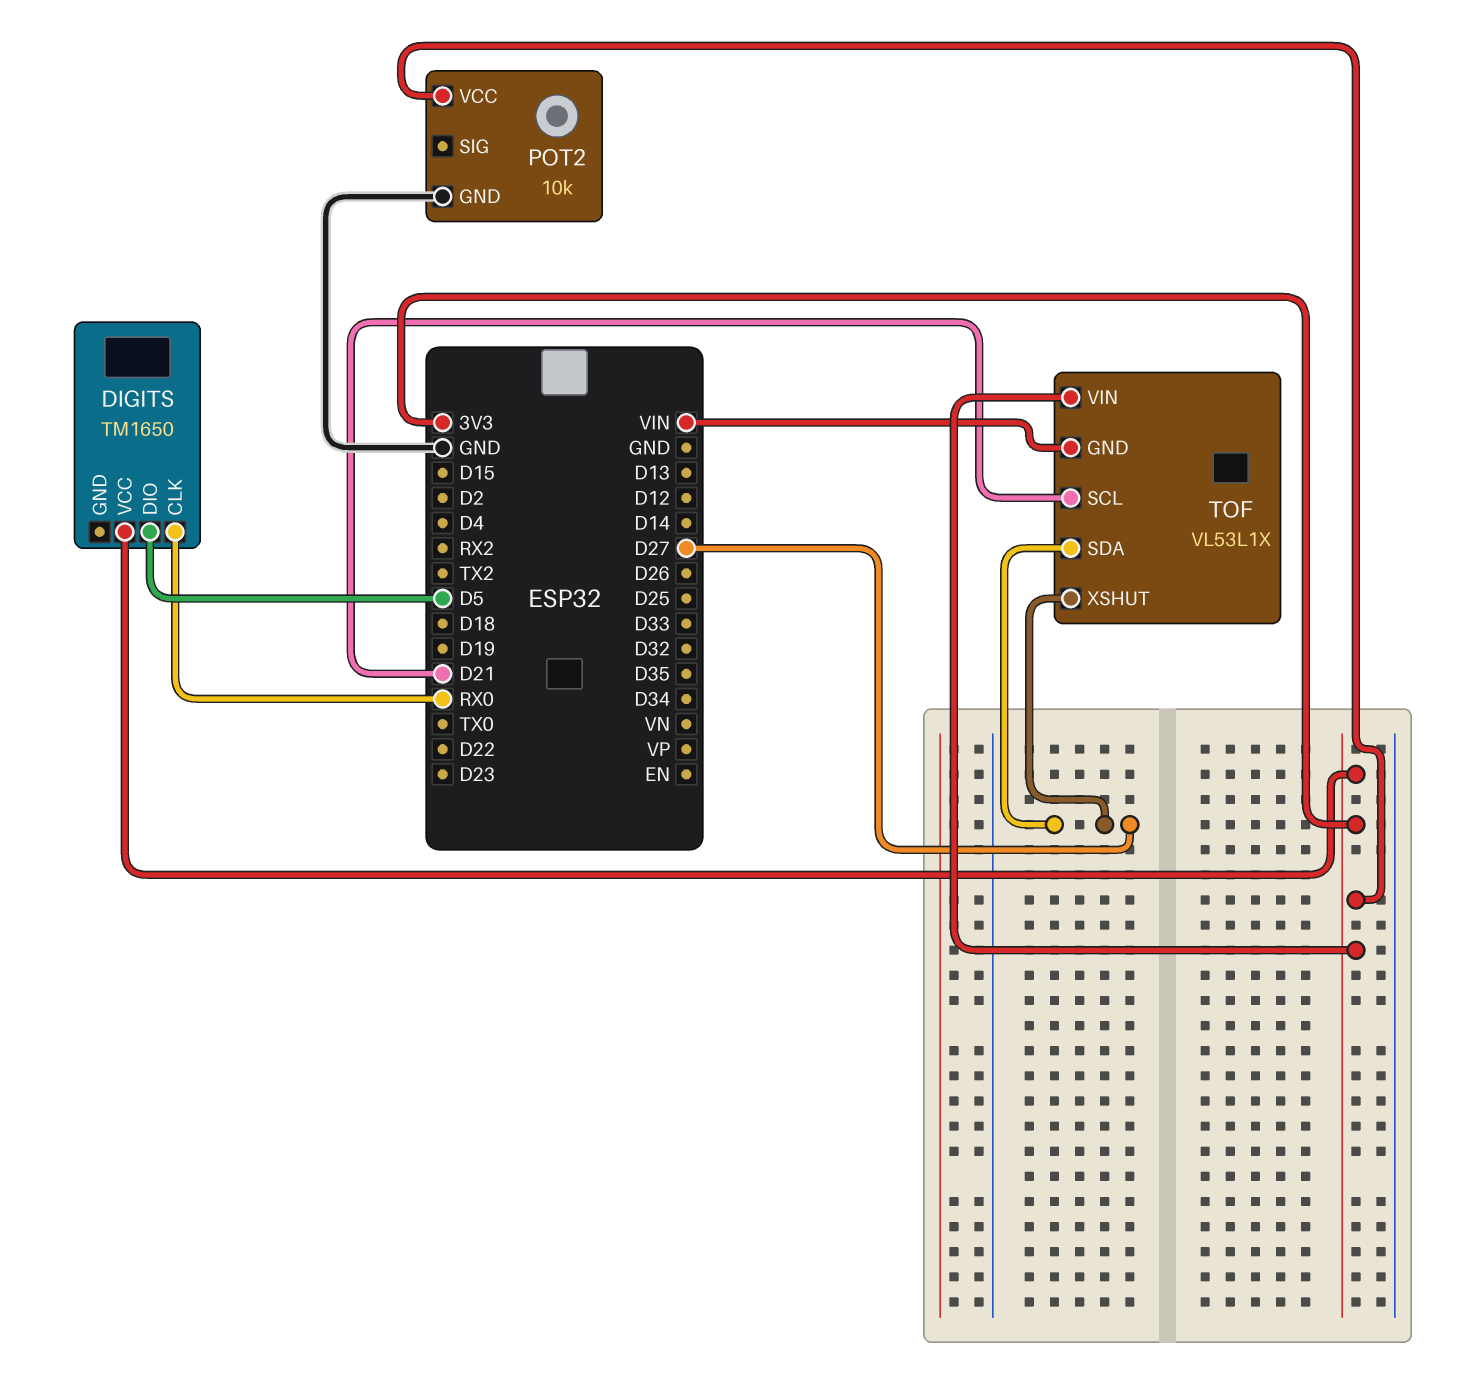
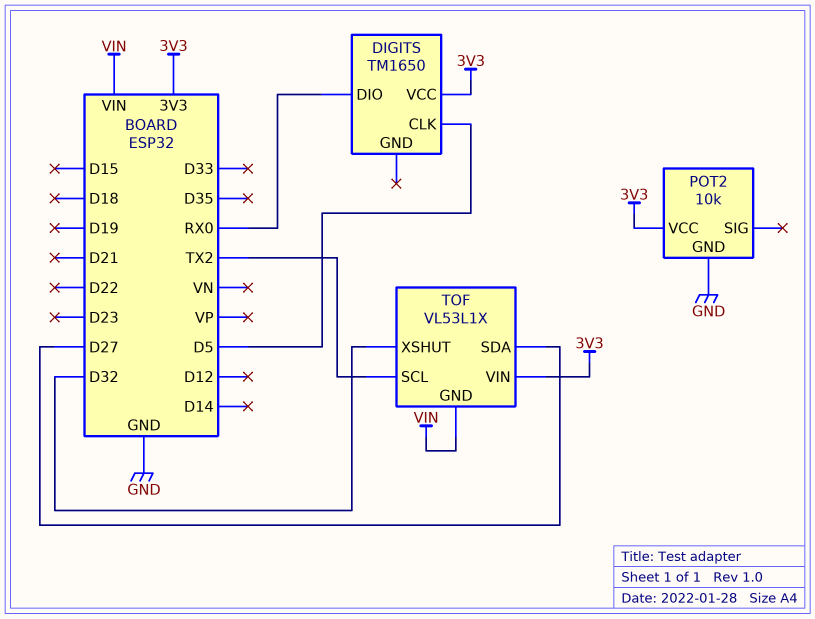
DIGITS pin CLK: RX0 -> D5
DIGITS pin DIO: D5 -> RX0
TOF pin SCL: D21 -> TX2
TOF pin XSHUT: D27 -> D32

